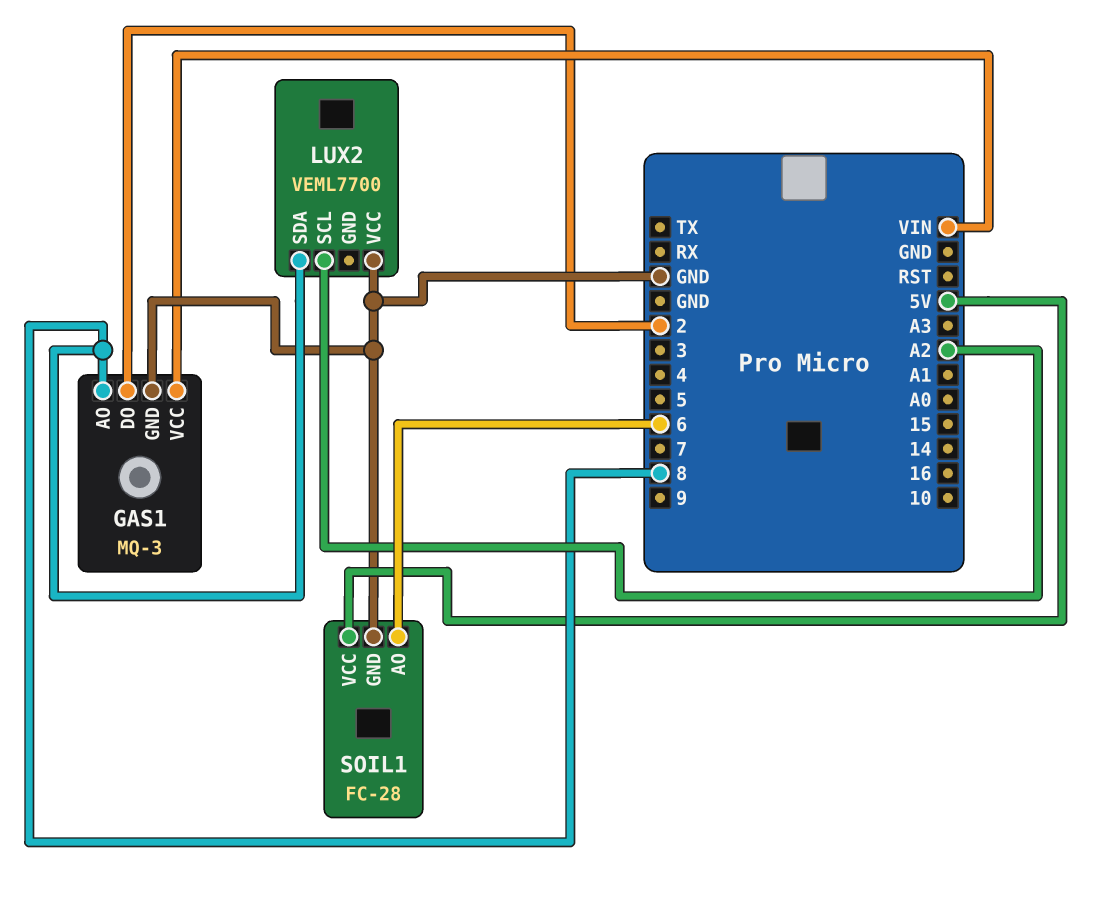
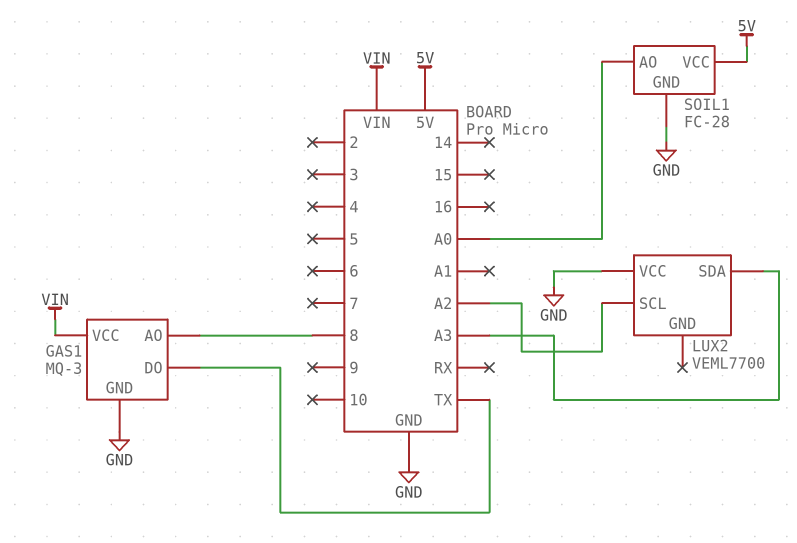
GAS1 pin DO: 2 -> TX
LUX2 pin SDA: 8 -> A3
SOIL1 pin AO: 6 -> A0

